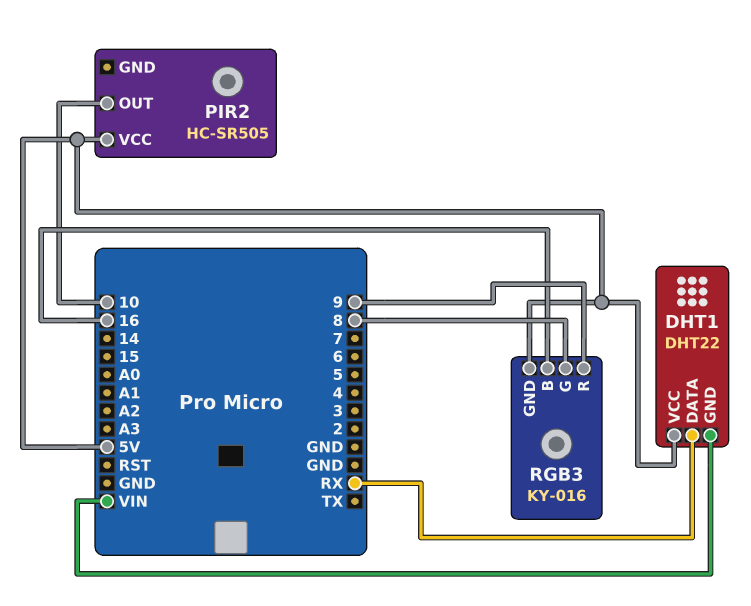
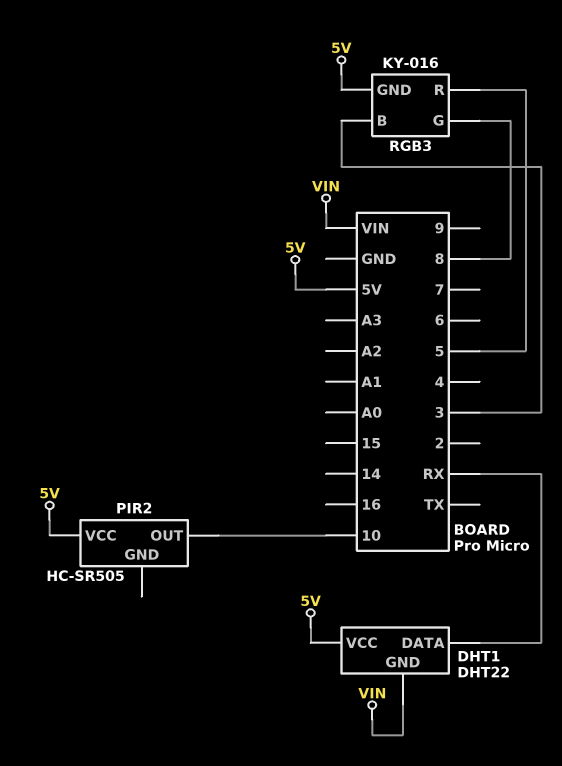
RGB3 pin B: 16 -> 3
RGB3 pin R: 9 -> 5

